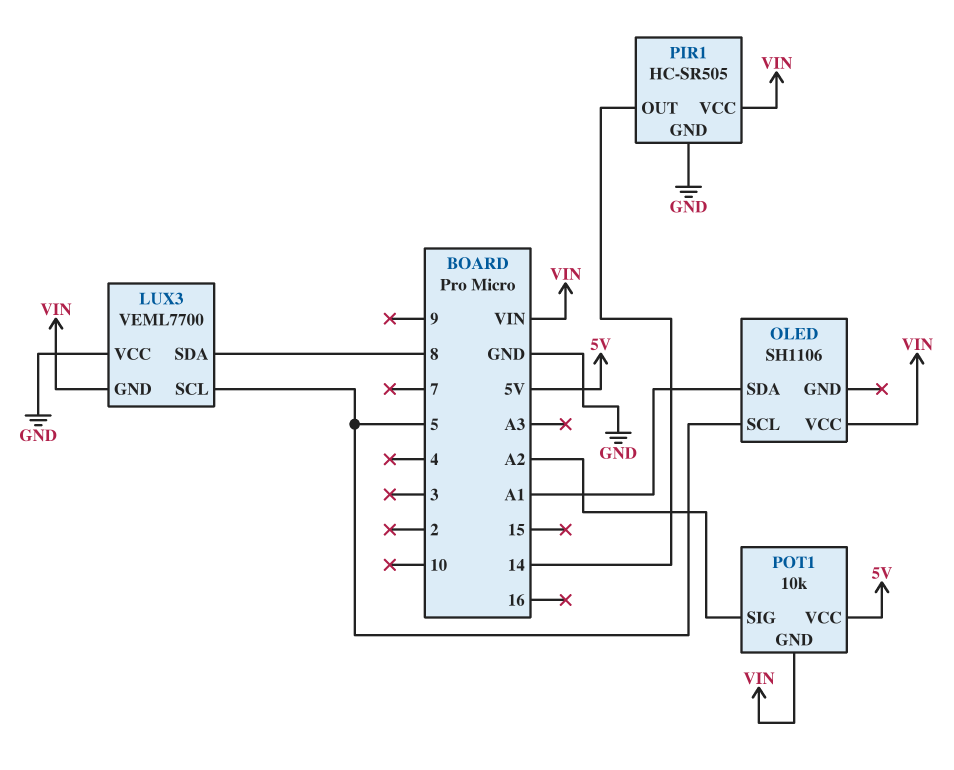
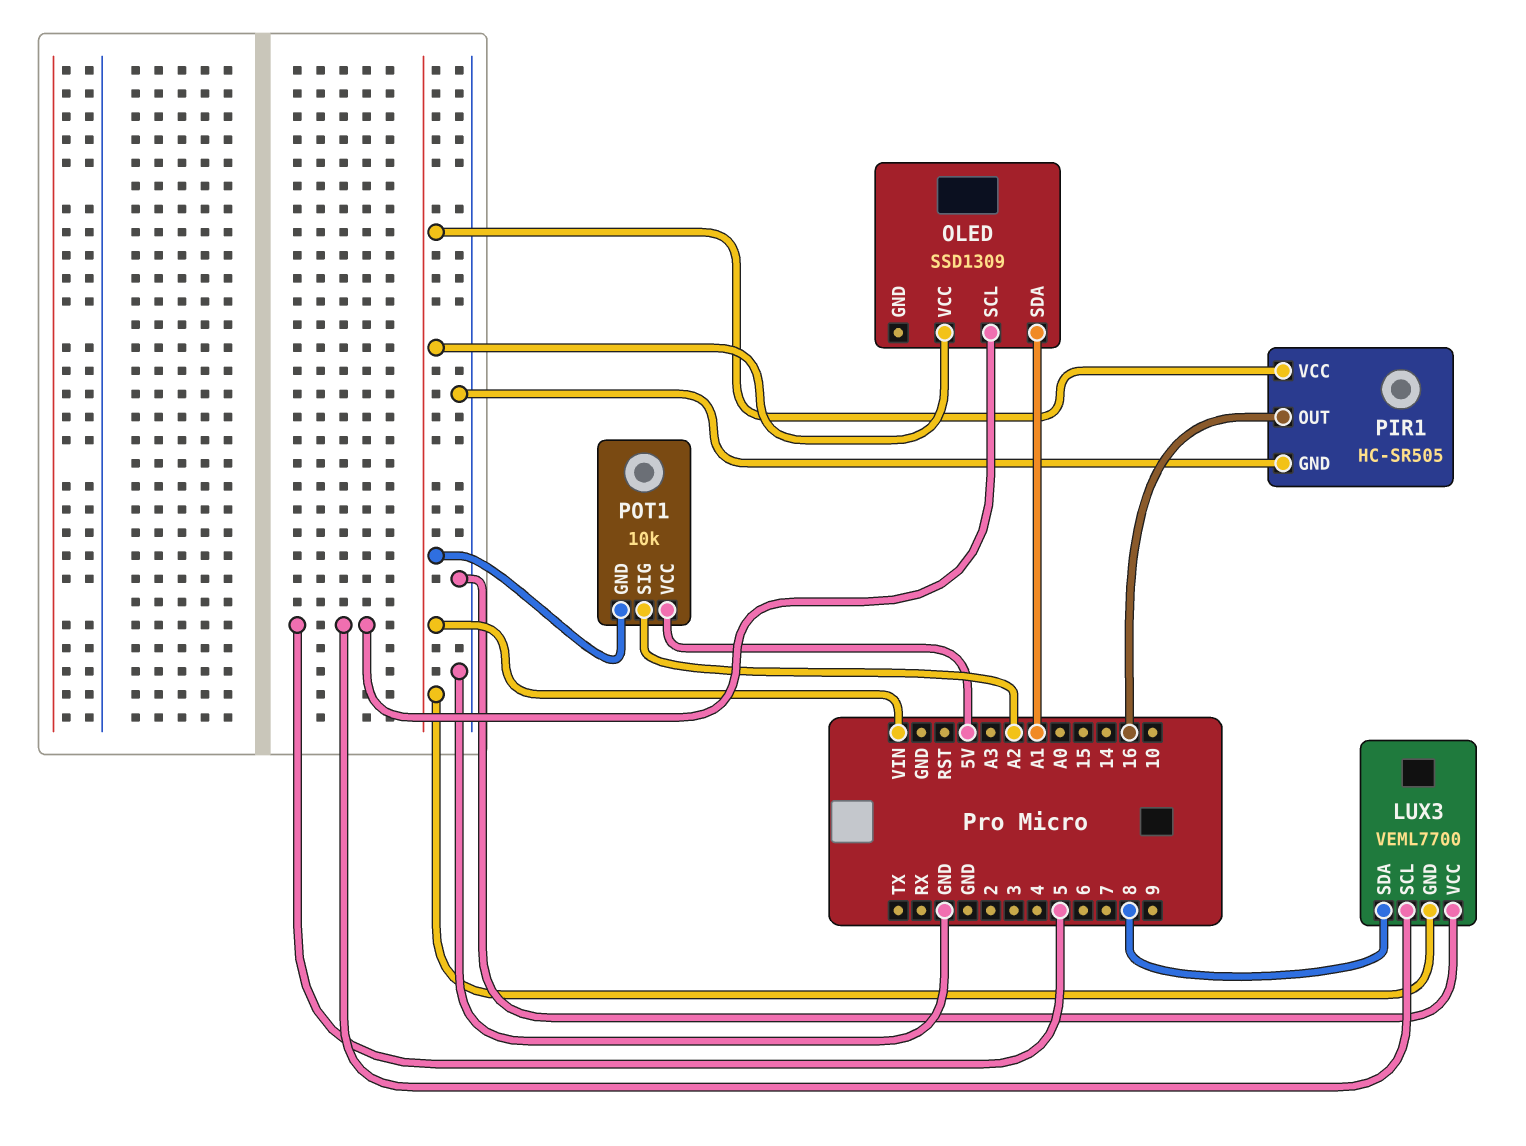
OLED: SH1106 -> SSD1309
PIR1 pin OUT: 14 -> 16

